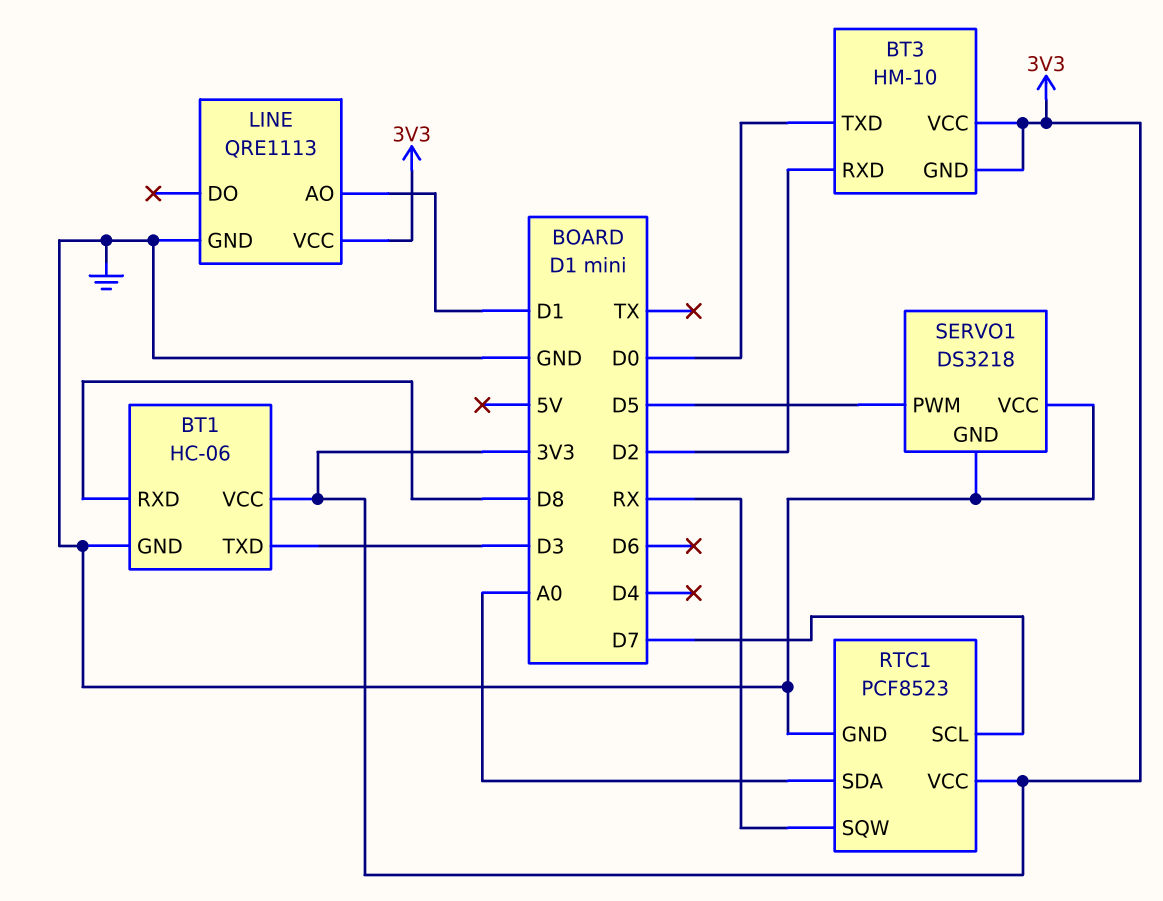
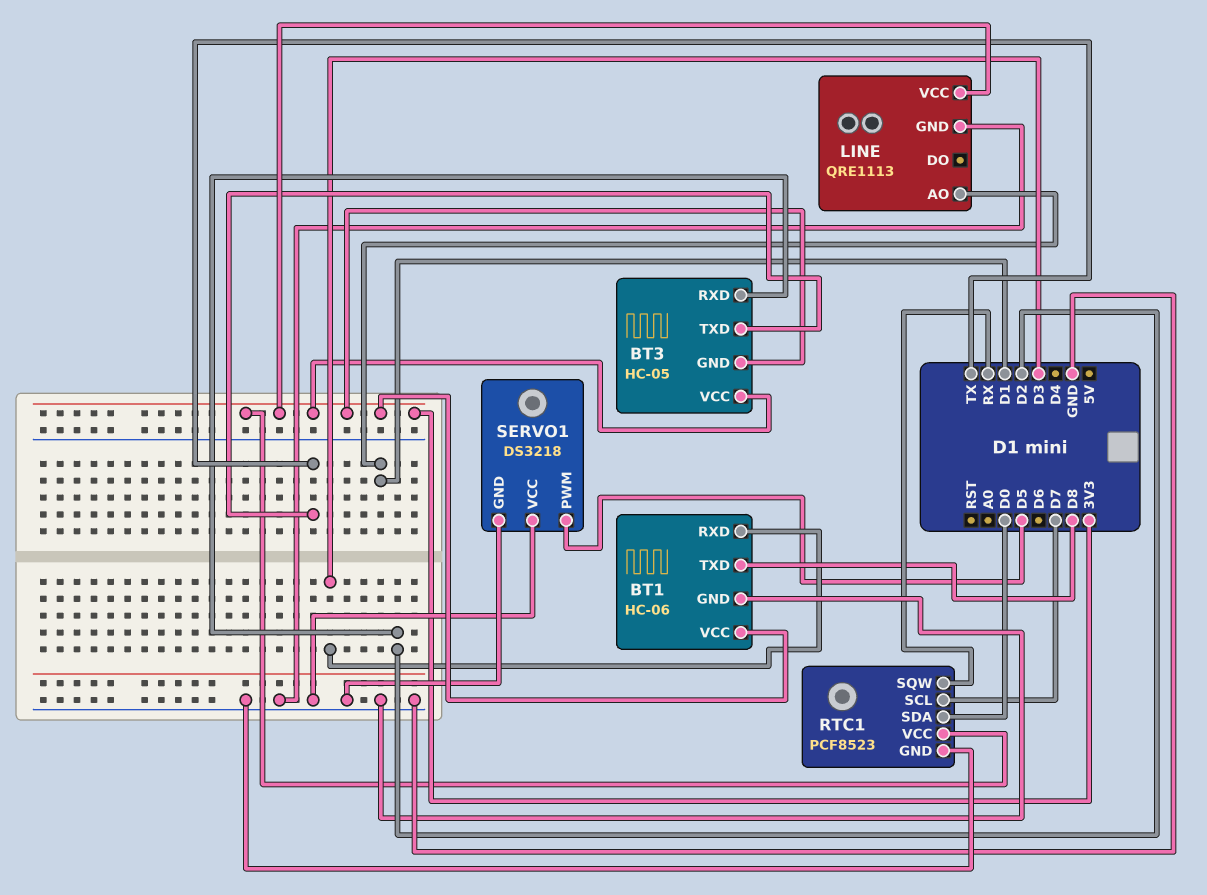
BT1 pin RXD: D8 -> D3
BT1 pin TXD: D3 -> D8
BT3: HM-10 -> HC-05
BT3 pin TXD: D0 -> TX
RTC1 pin SDA: A0 -> D0

